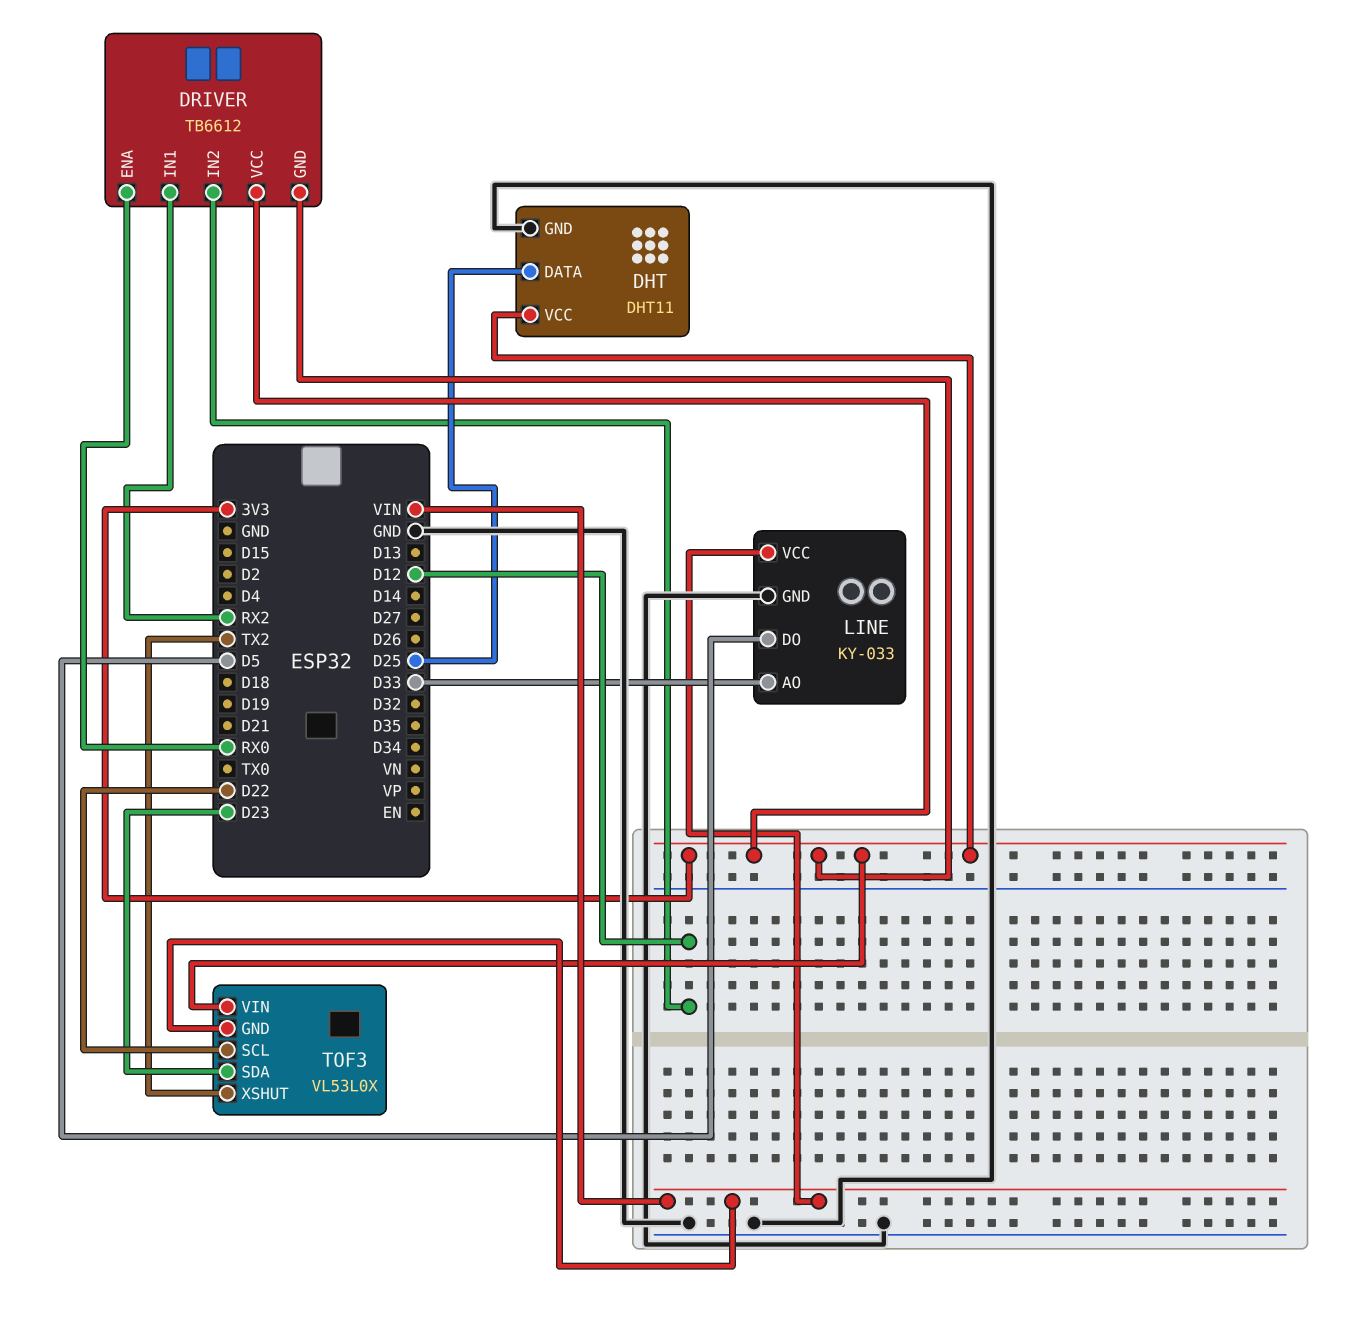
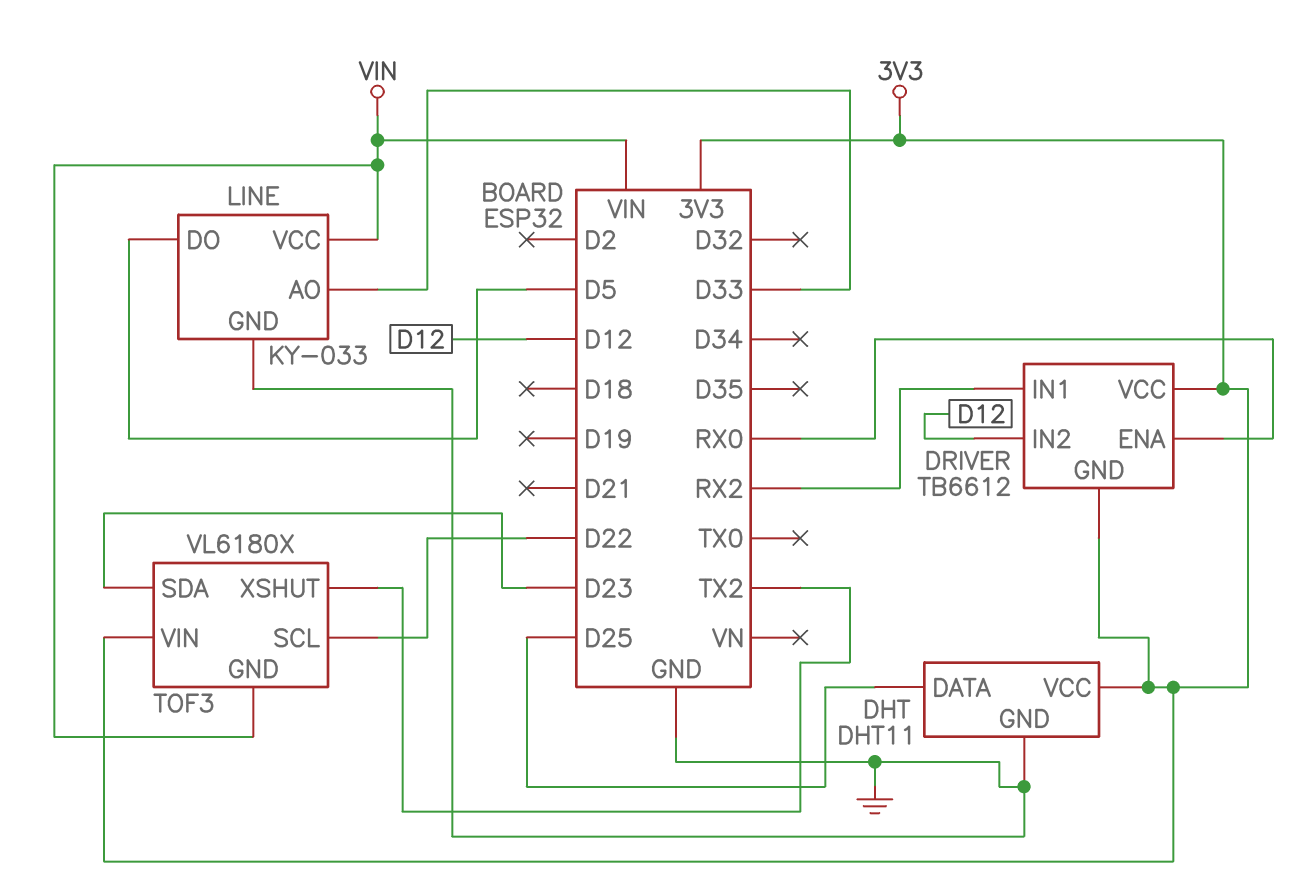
TOF3: VL53L0X -> VL6180X

